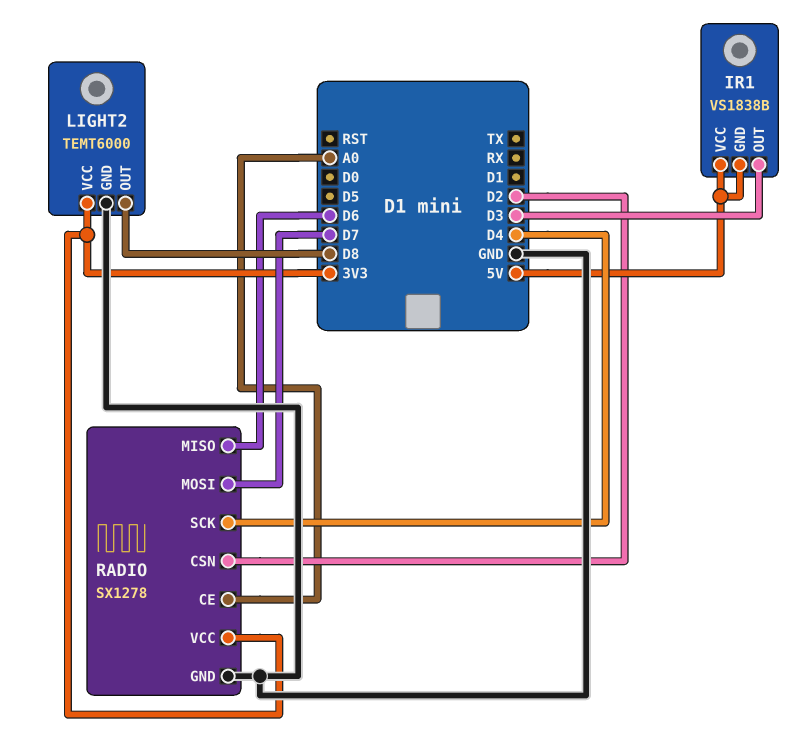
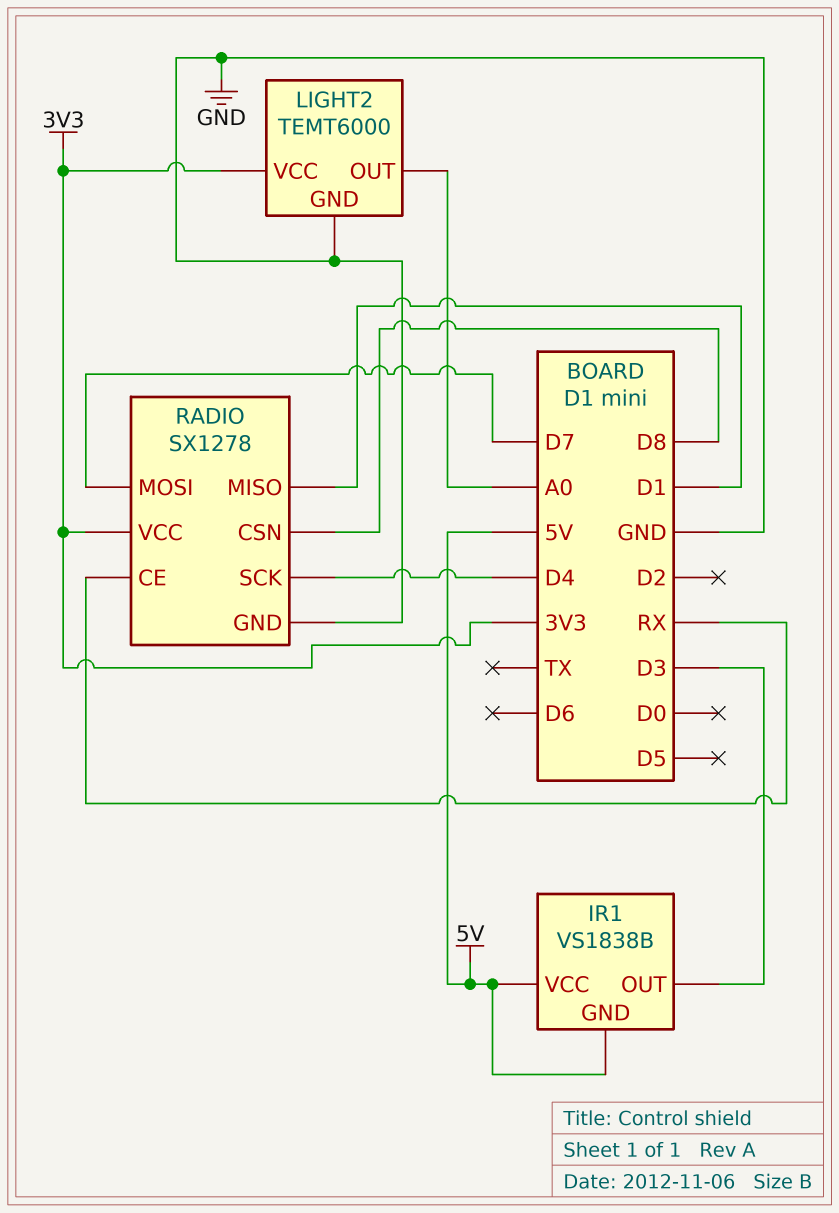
LIGHT2 pin OUT: D8 -> A0
RADIO pin CE: A0 -> RX
RADIO pin CSN: D2 -> D8
RADIO pin MISO: D6 -> D1

